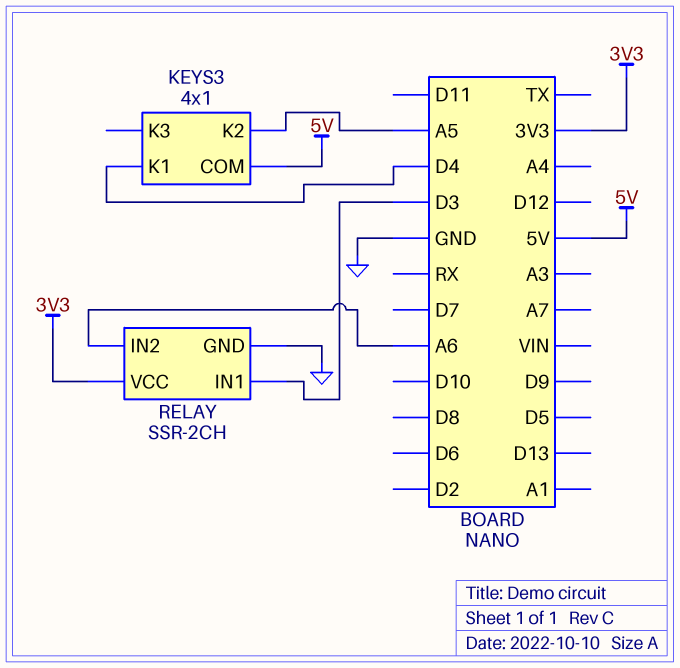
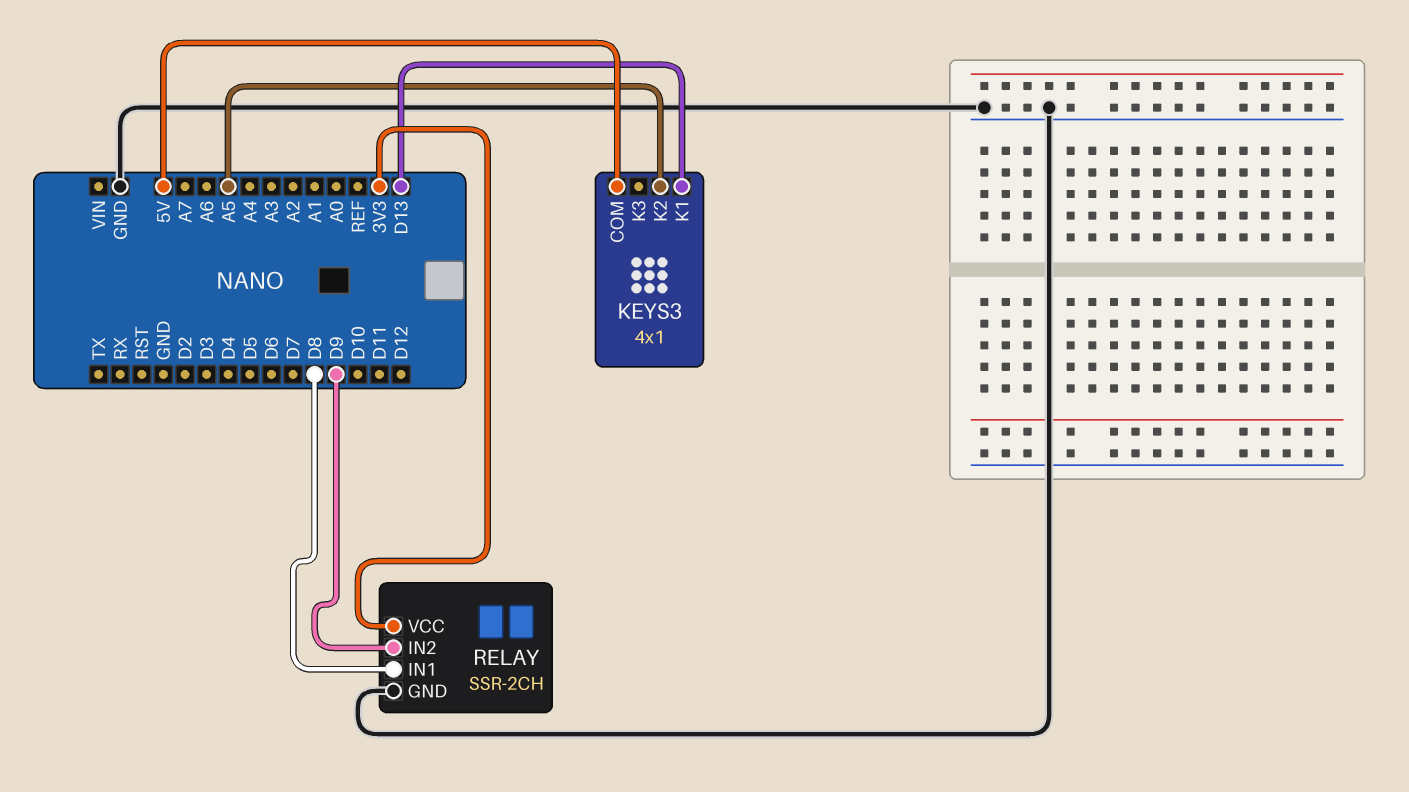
KEYS3 pin K1: D4 -> D13
RELAY pin IN1: D3 -> D8
RELAY pin IN2: A6 -> D9

